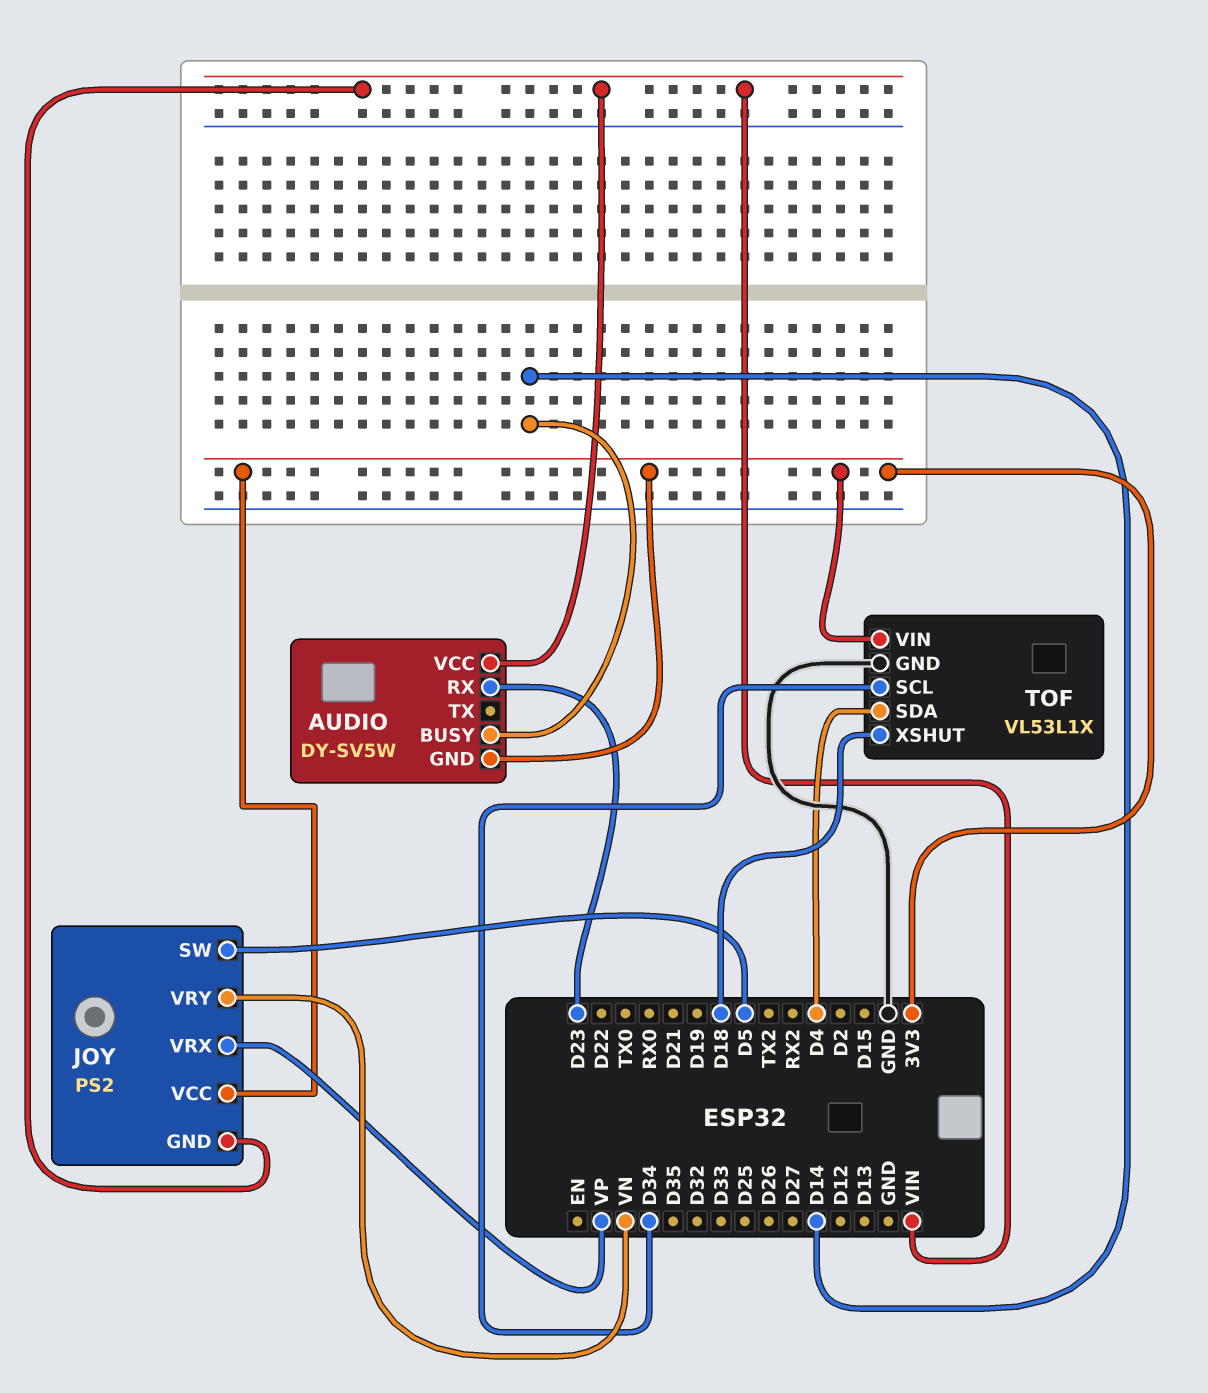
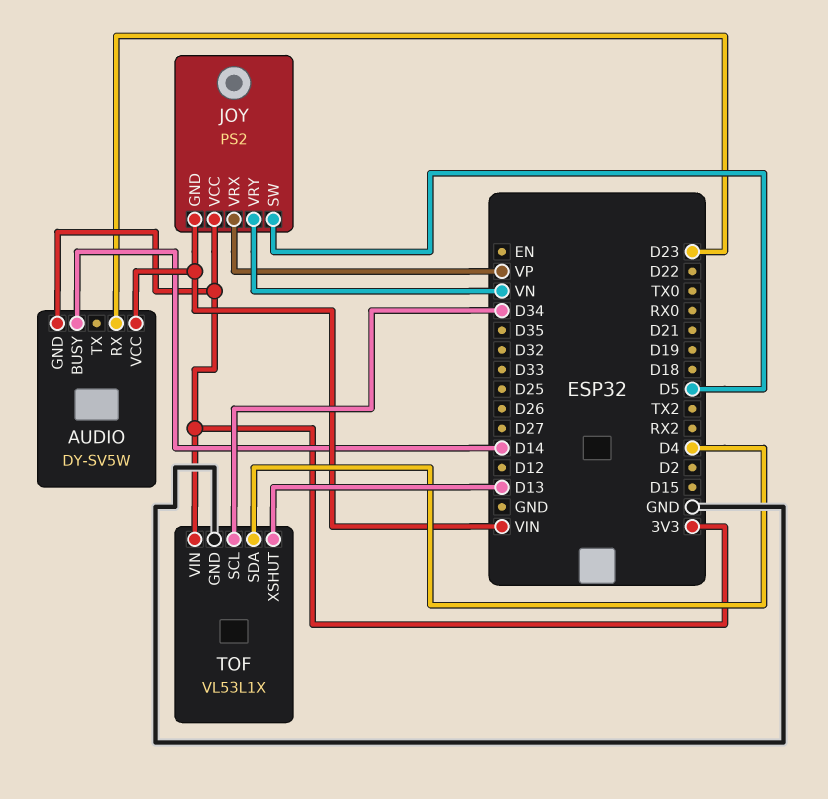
TOF pin XSHUT: D18 -> D13

